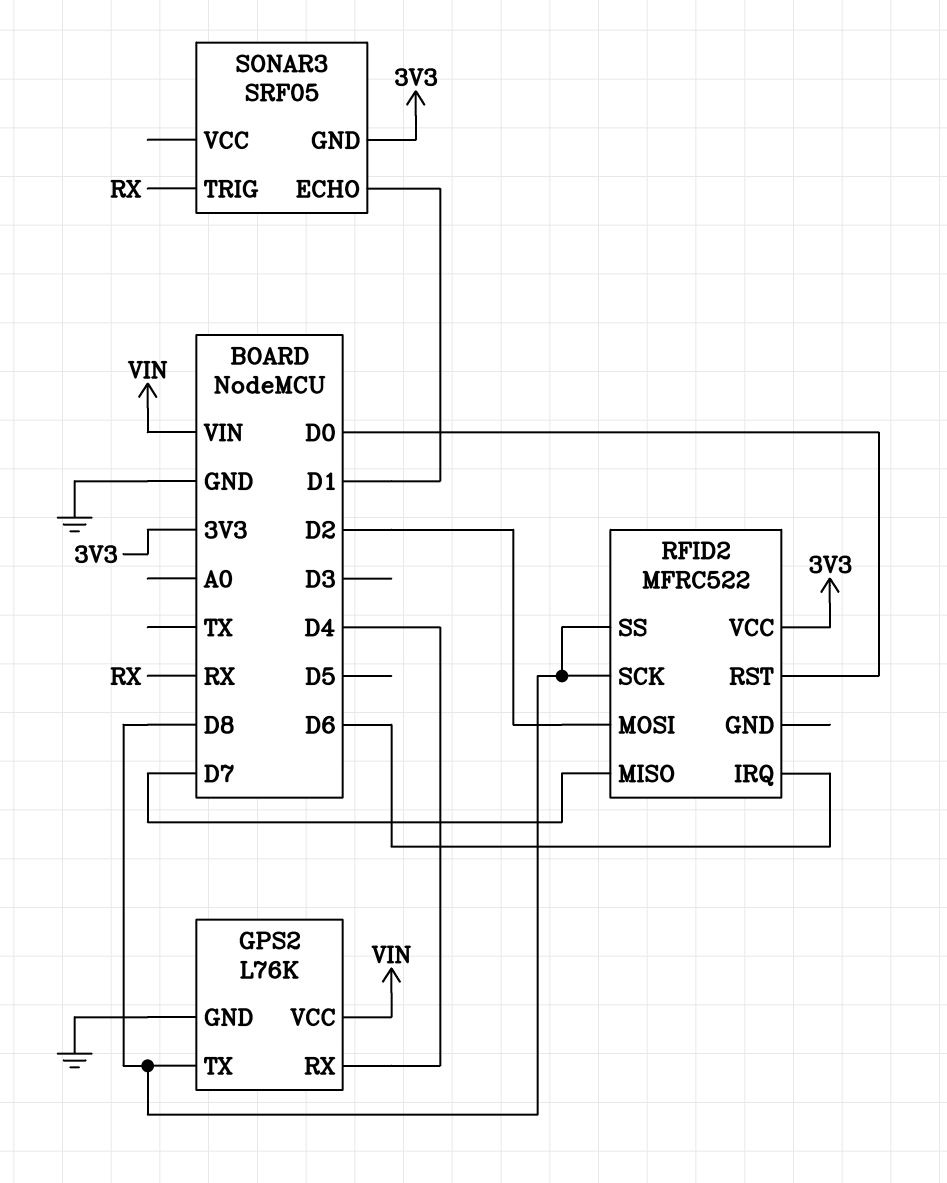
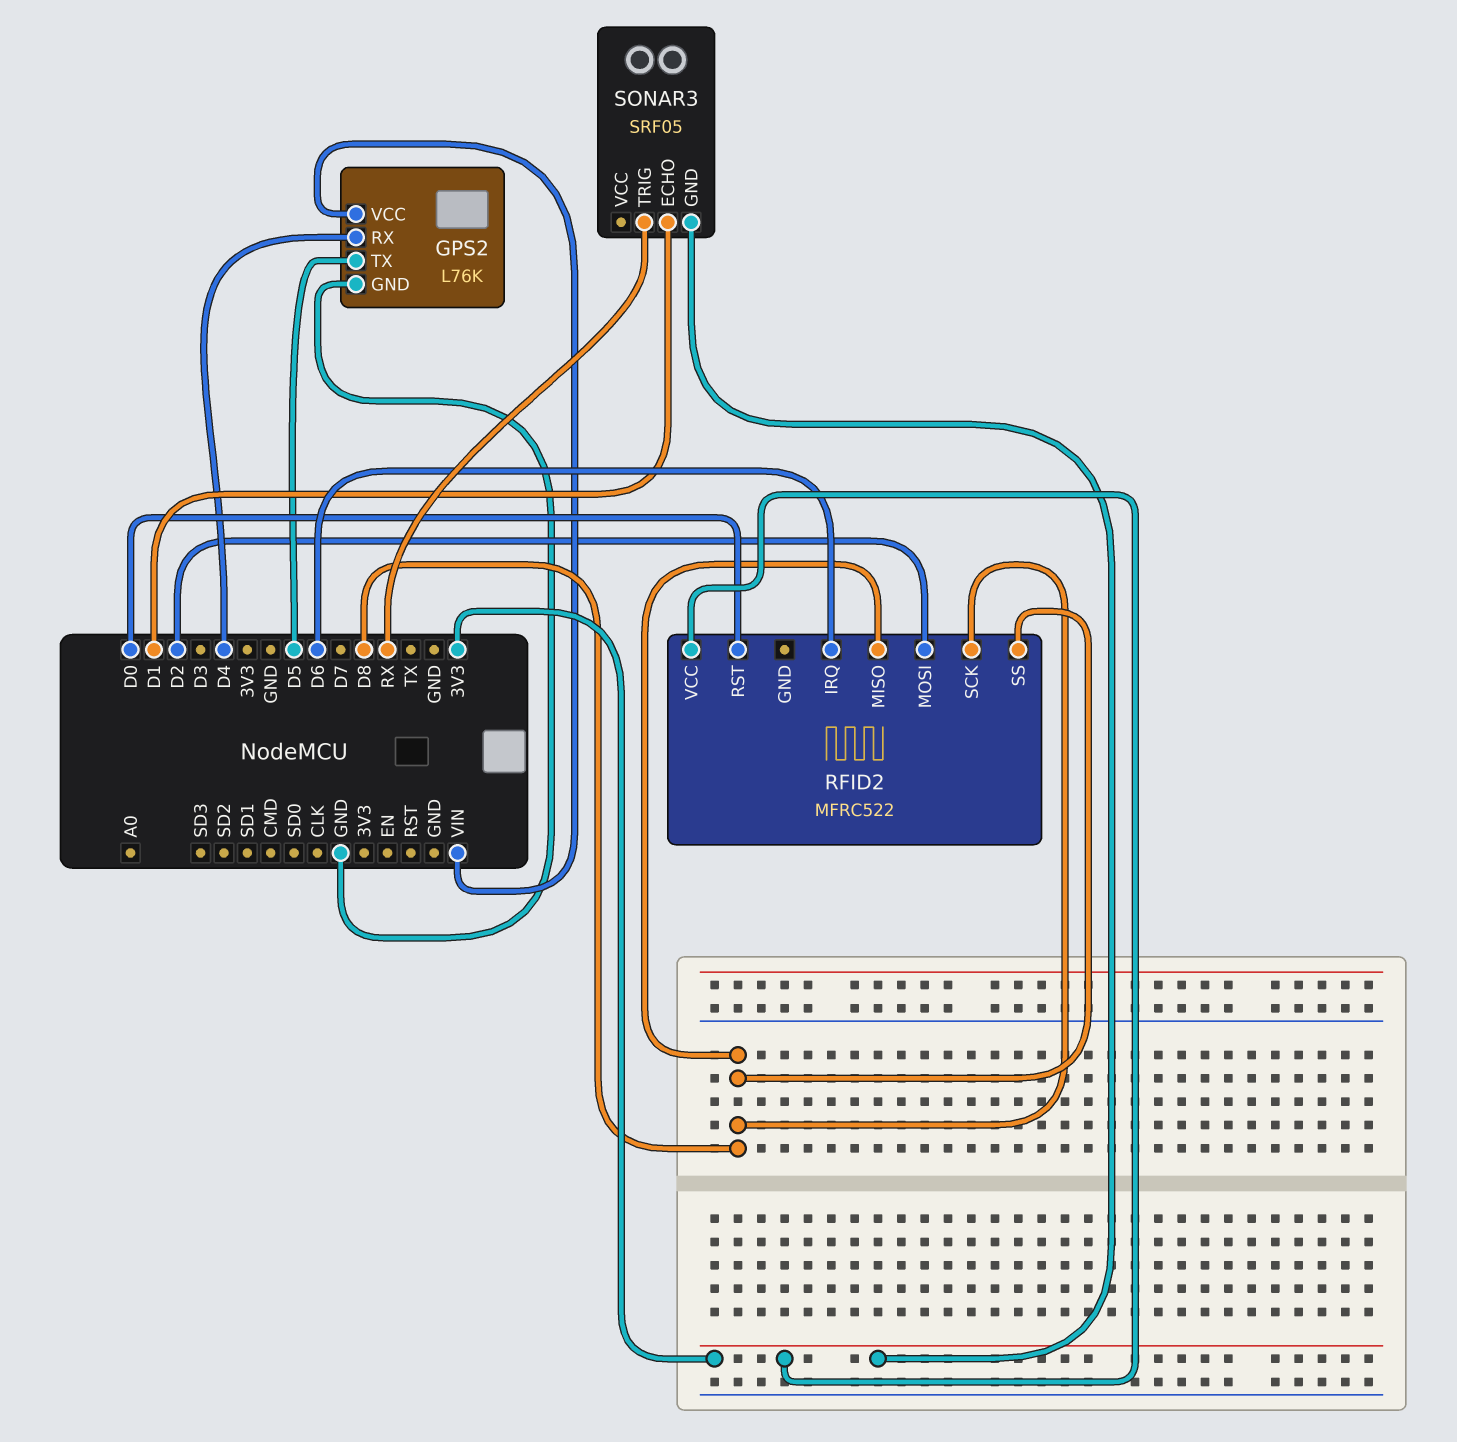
GPS2 pin TX: D8 -> D5
RFID2 pin MISO: D7 -> D8

